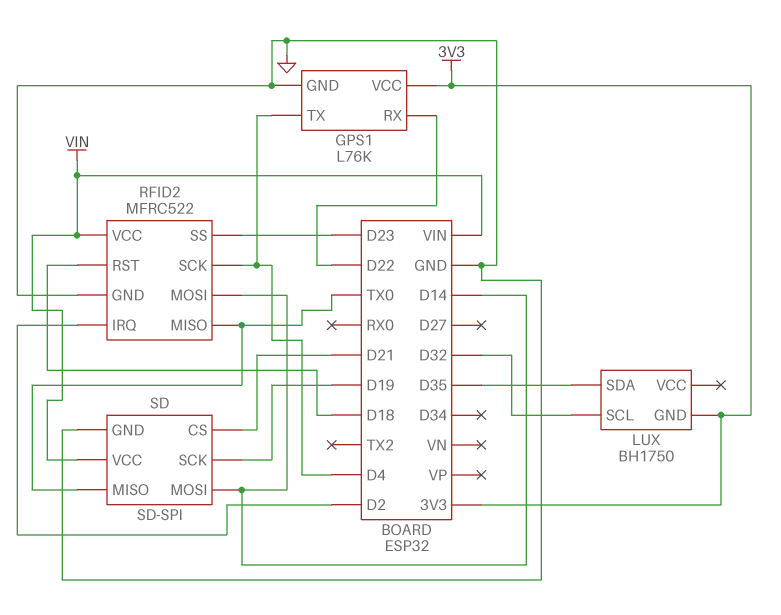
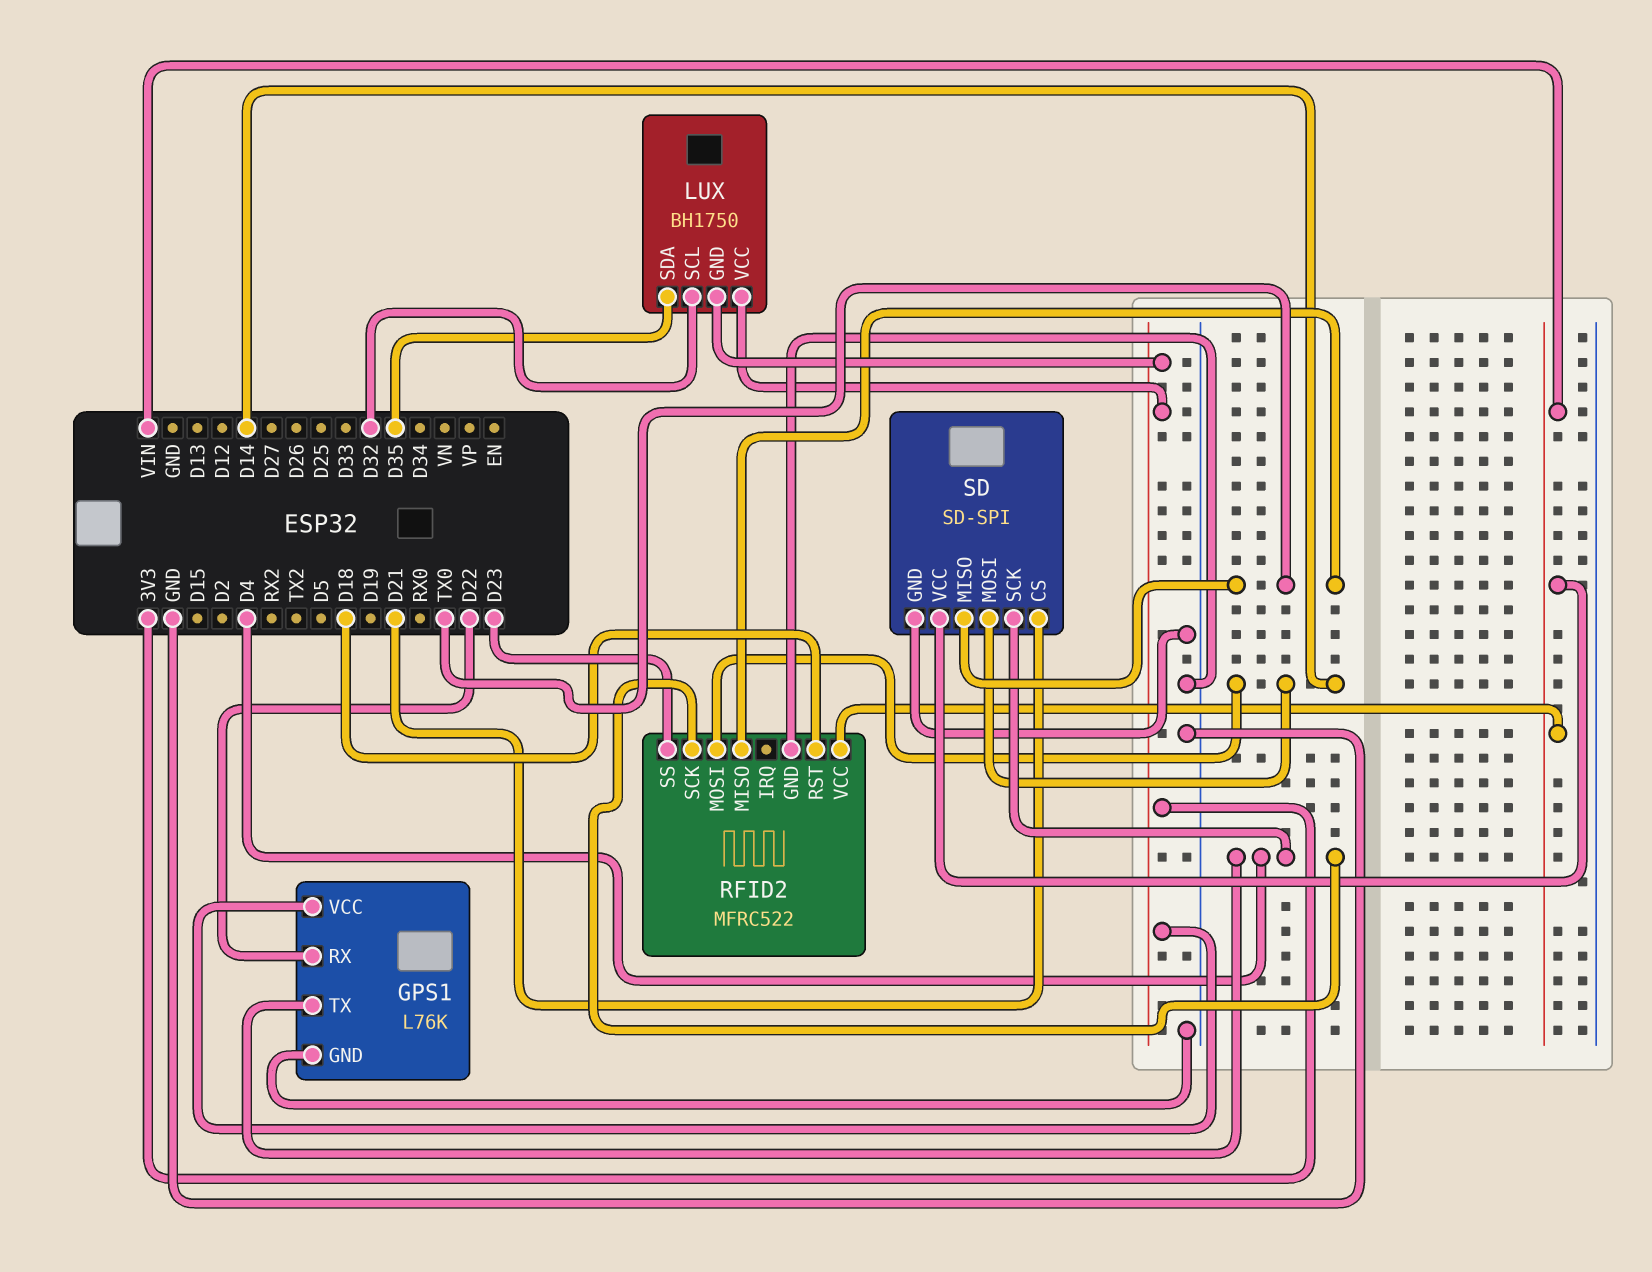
LUX pin VCC: none -> 3V3
RFID2 pin IRQ: D2 -> none
SD pin SCK: D19 -> D4

